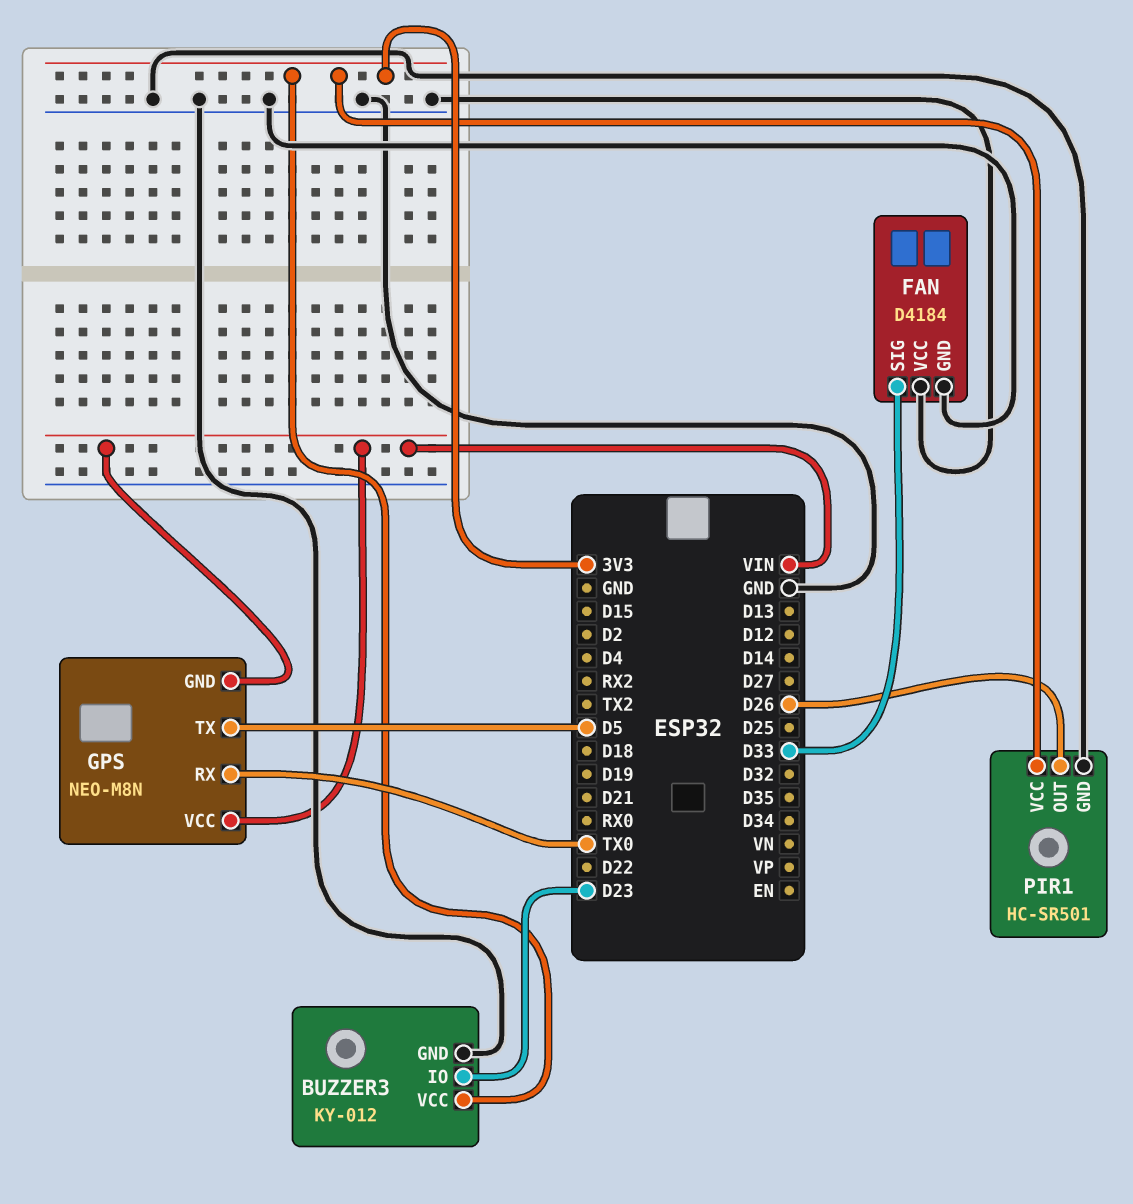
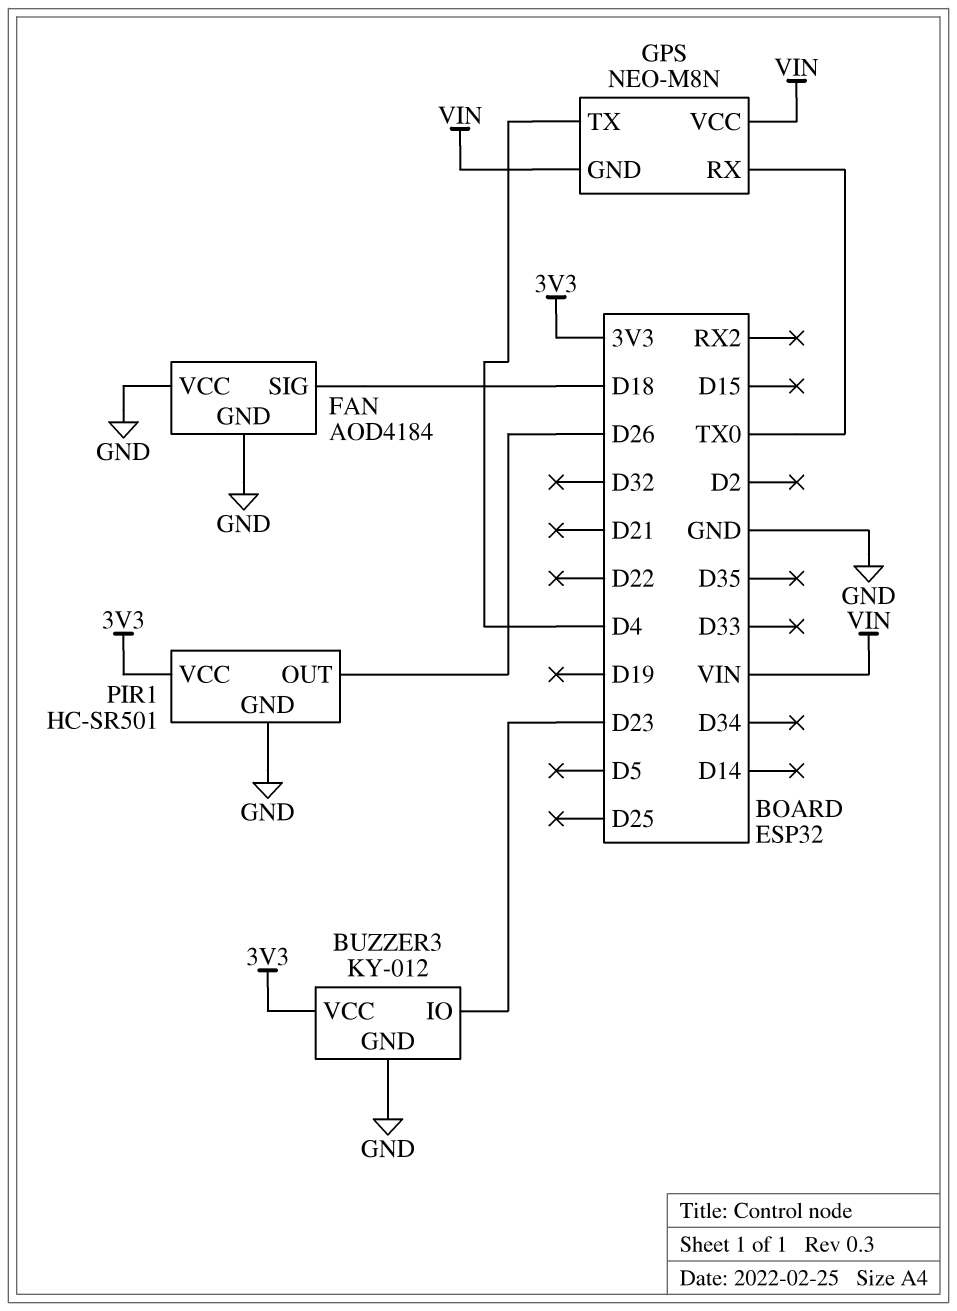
FAN: D4184 -> AOD4184
FAN pin SIG: D33 -> D18
GPS pin TX: D5 -> D4

